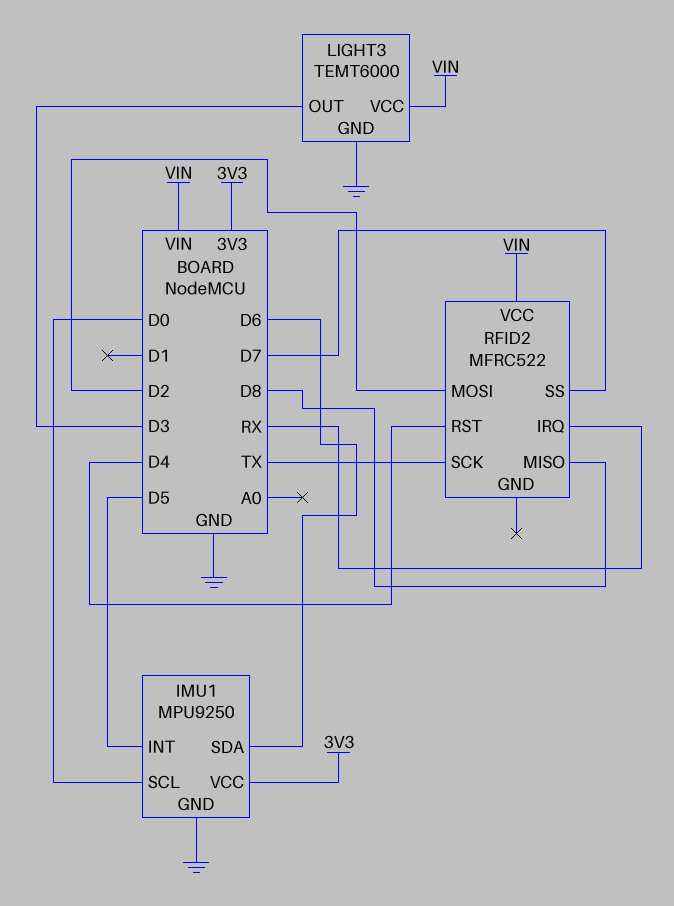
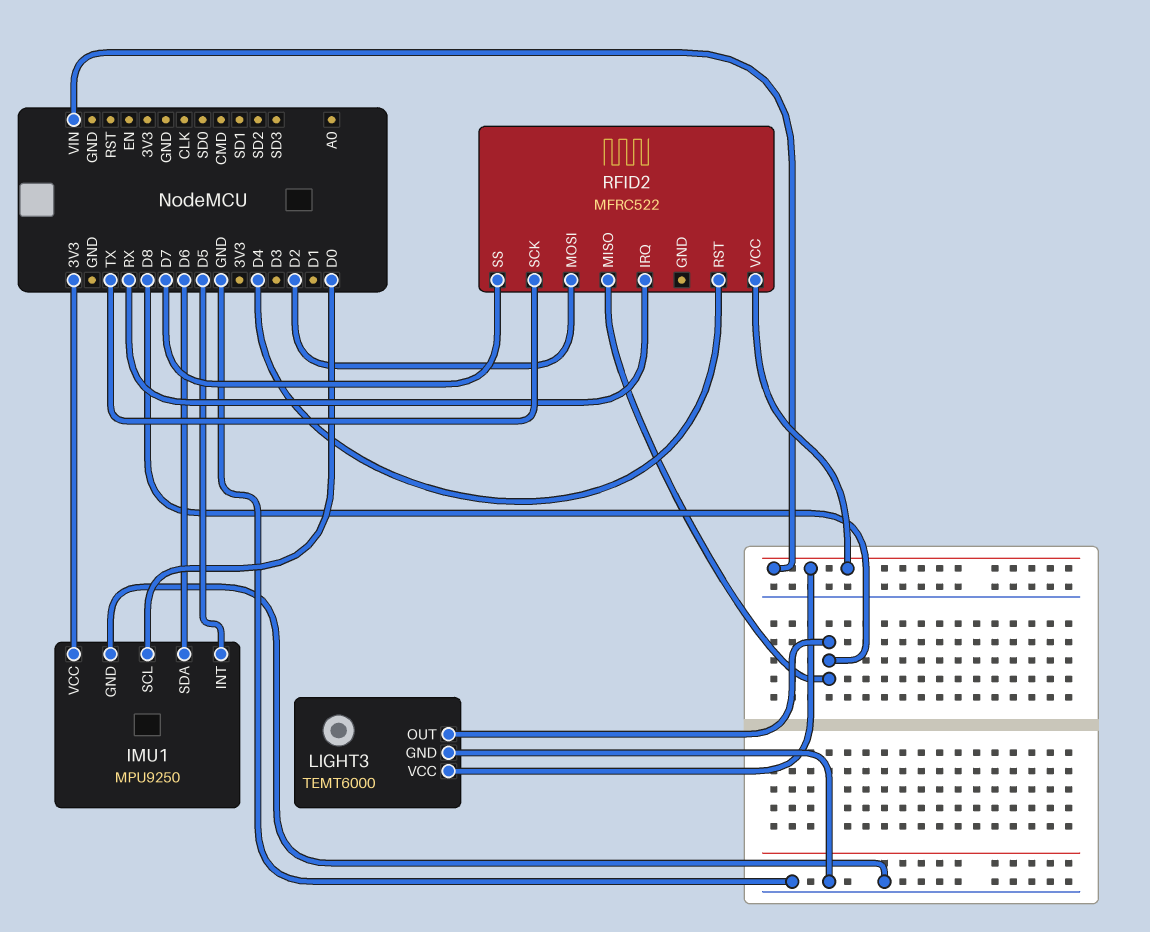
LIGHT3 pin OUT: D3 -> D8

